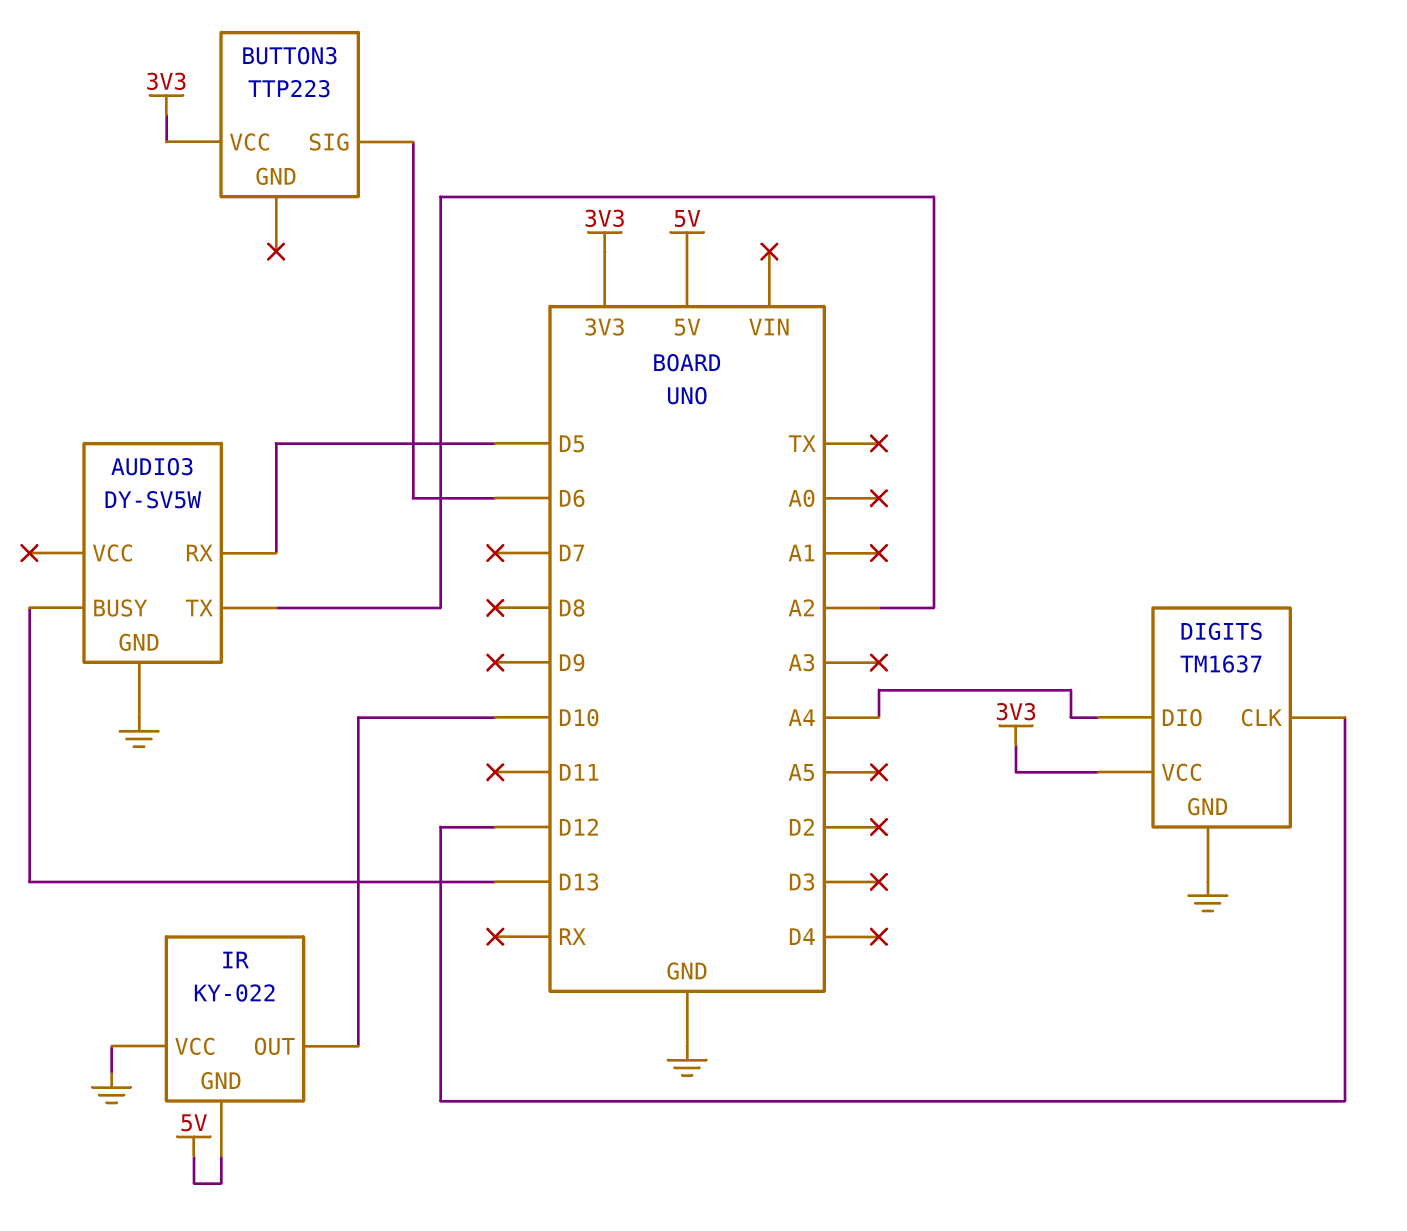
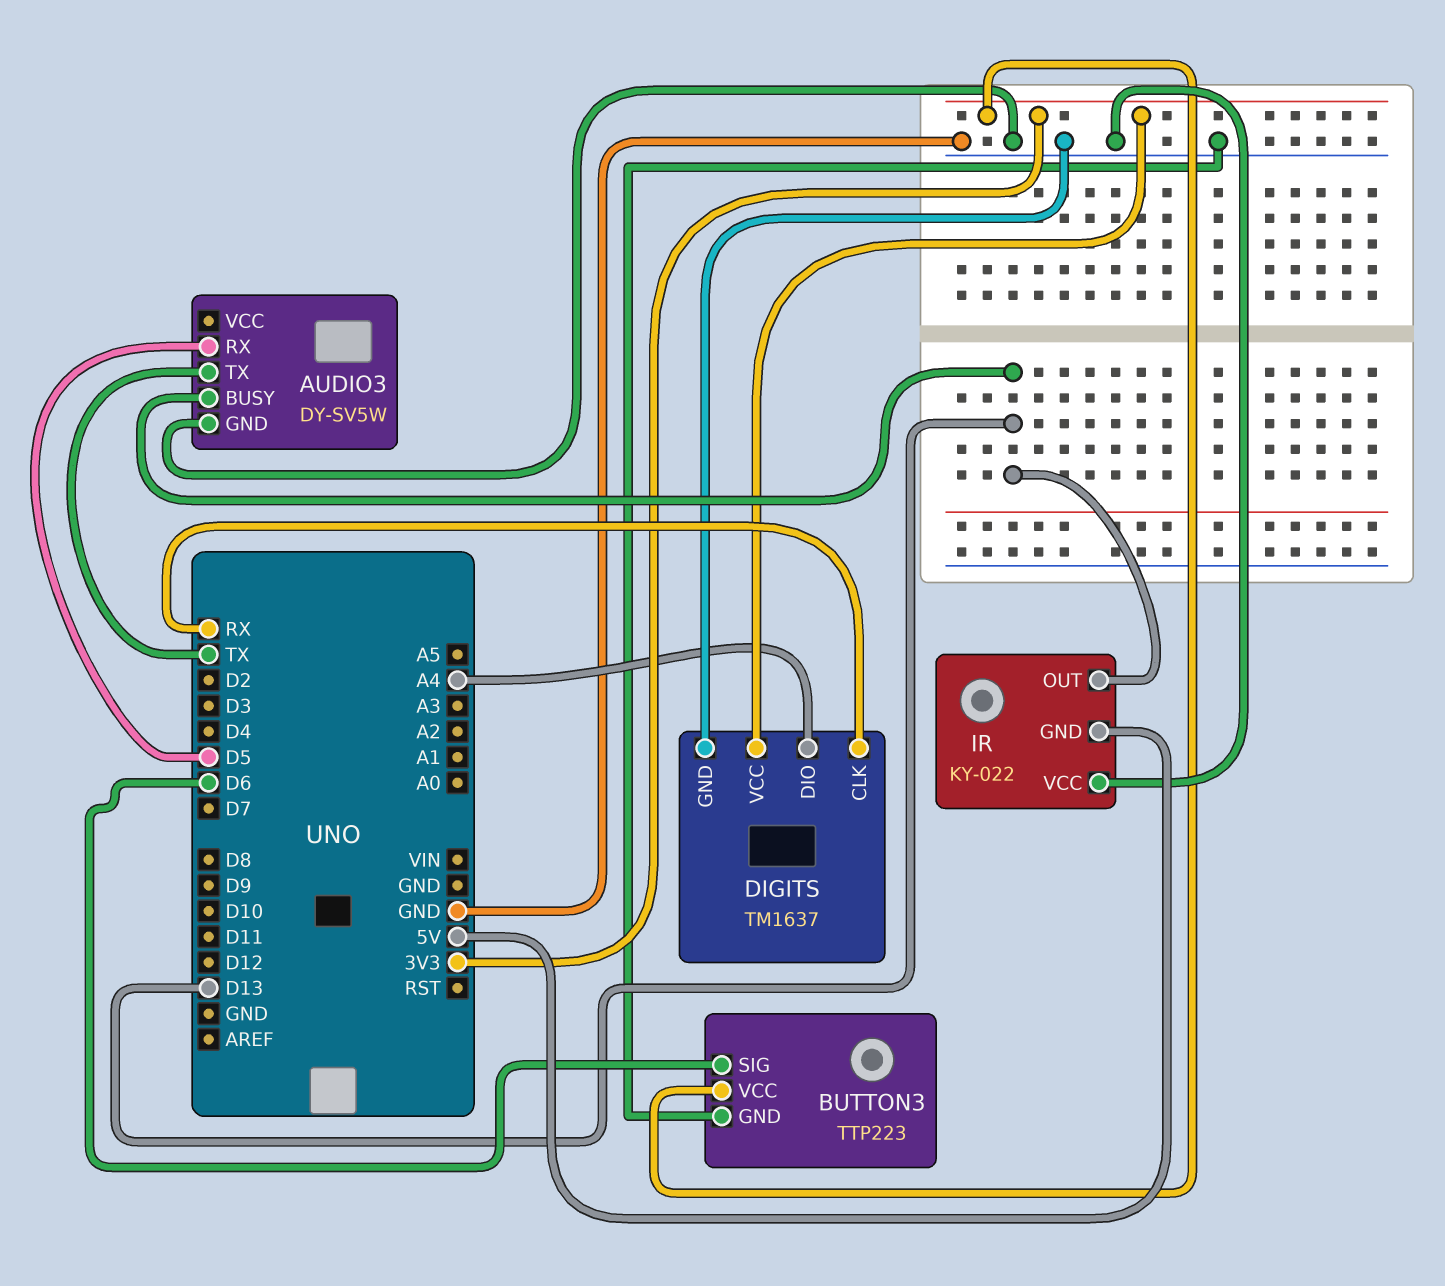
AUDIO3 pin TX: A2 -> TX
BUTTON3 pin GND: none -> GND
DIGITS pin CLK: D12 -> RX
IR pin OUT: D10 -> D13

